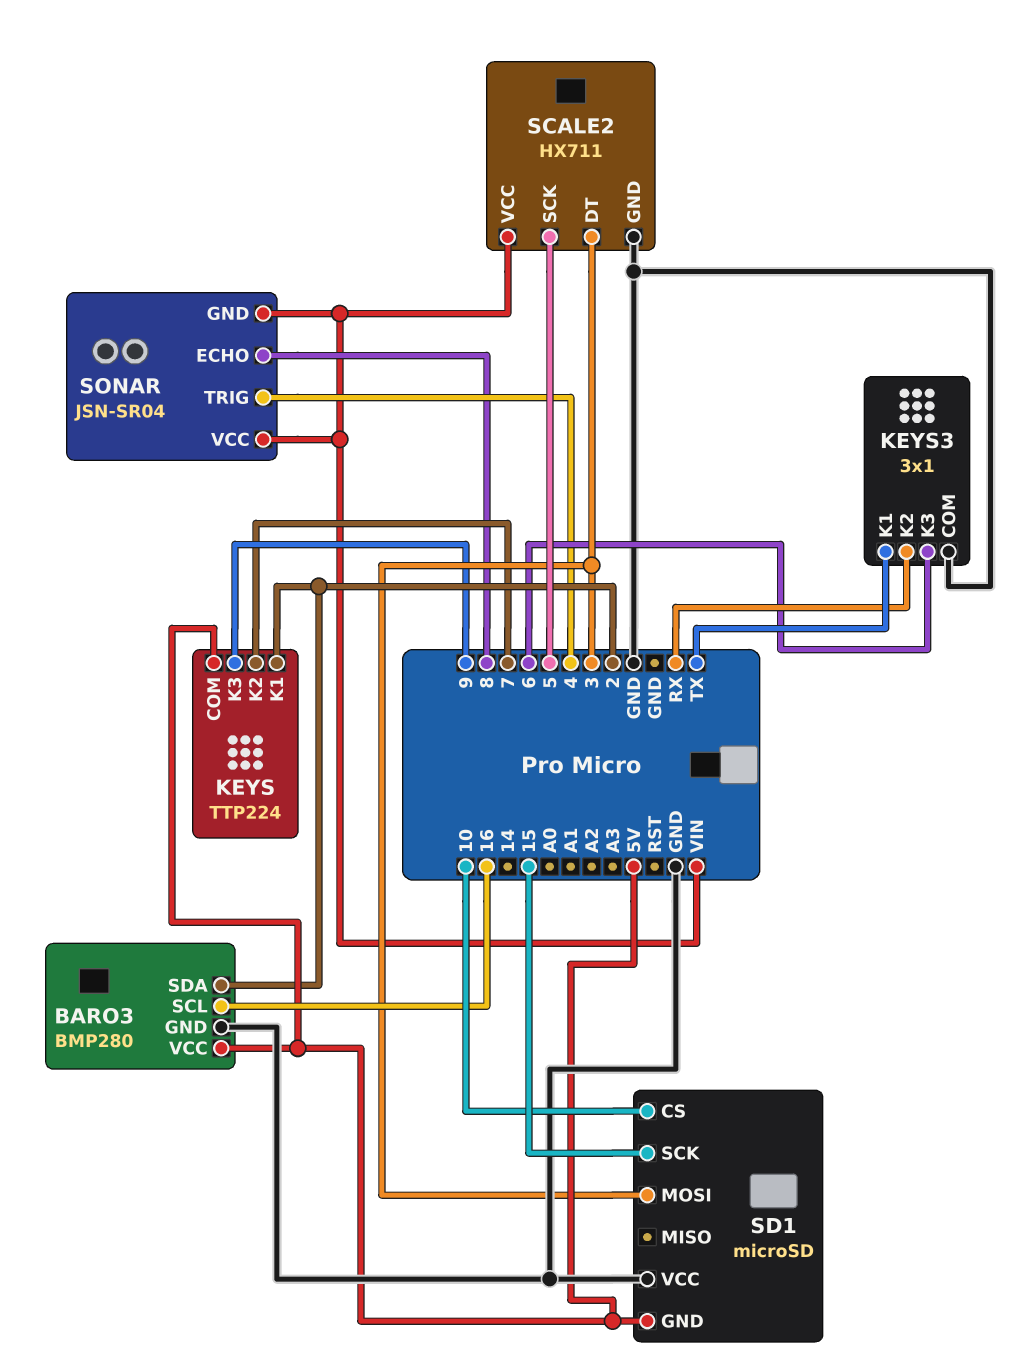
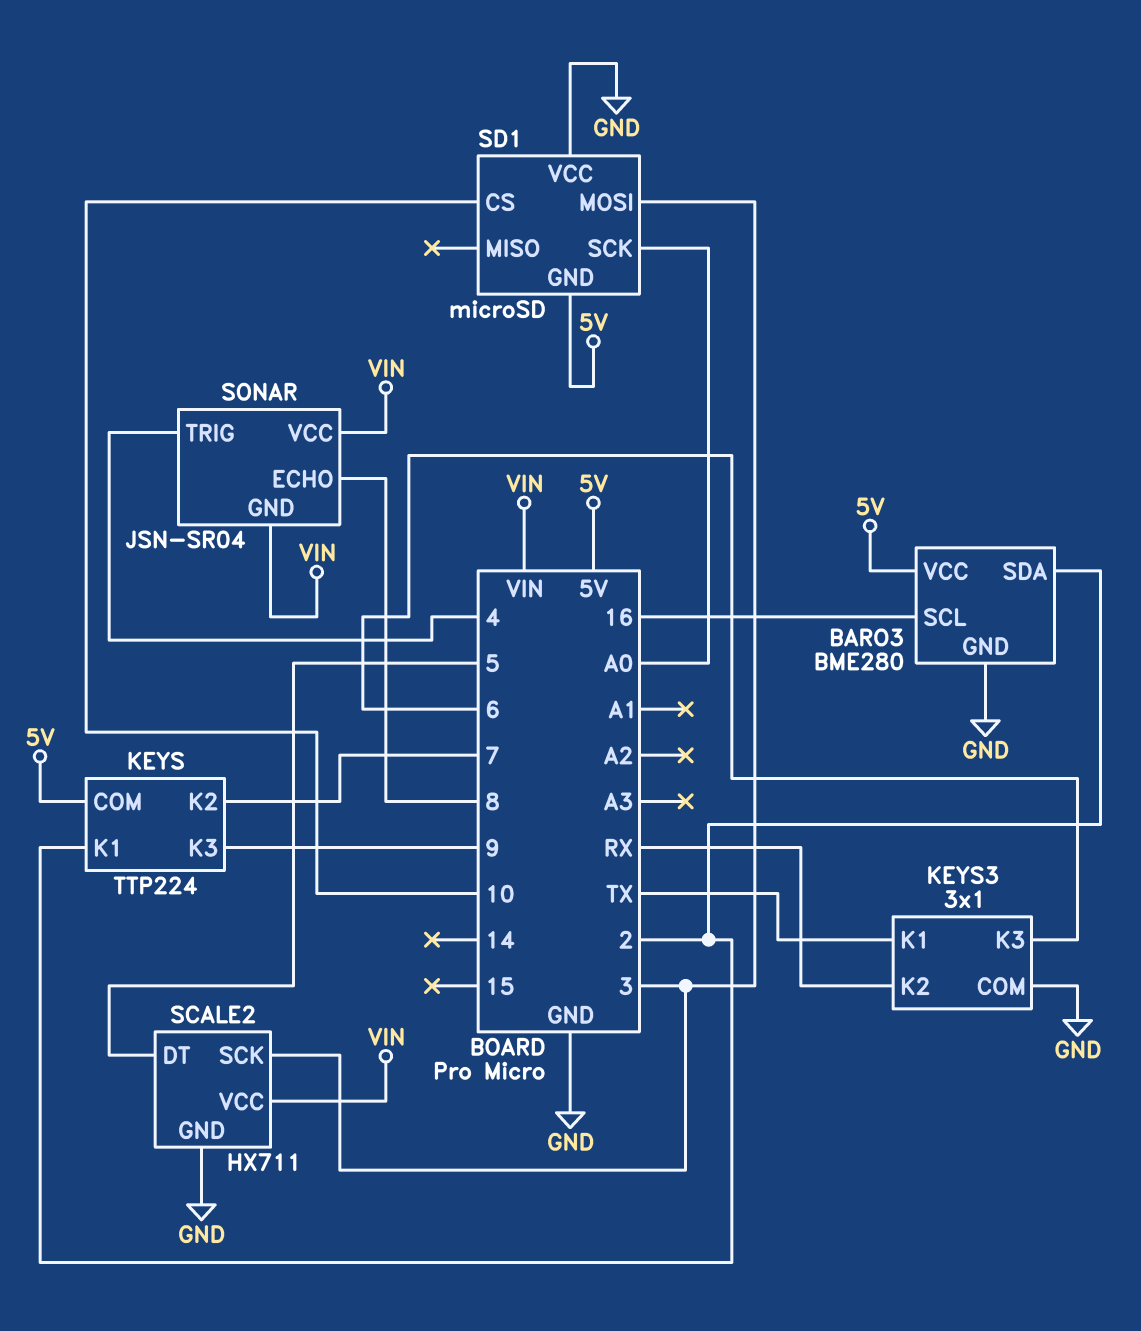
BARO3: BMP280 -> BME280
SCALE2 pin DT: 3 -> 5
SCALE2 pin SCK: 5 -> 3
SD1 pin SCK: 15 -> A0

